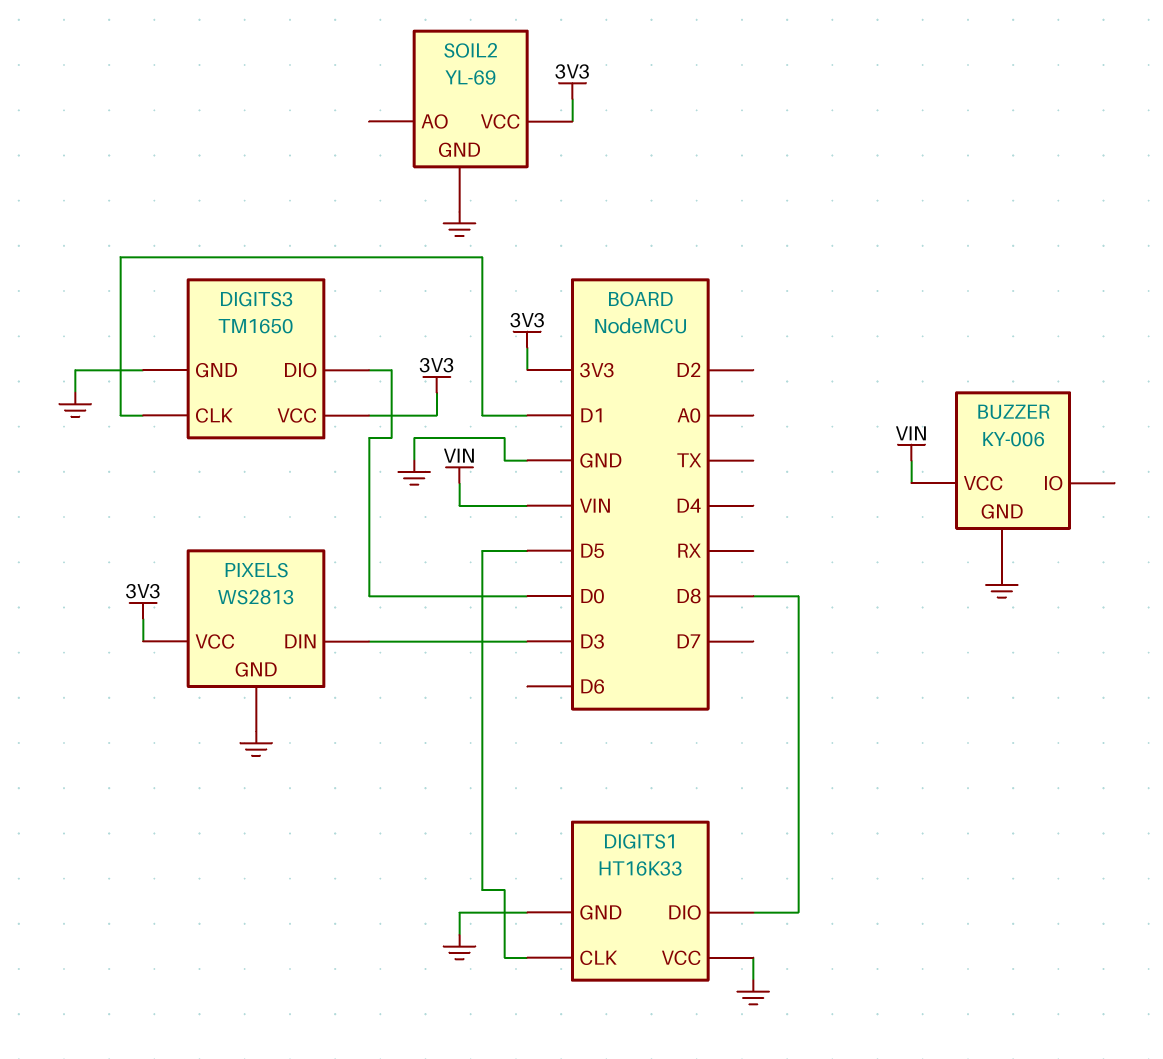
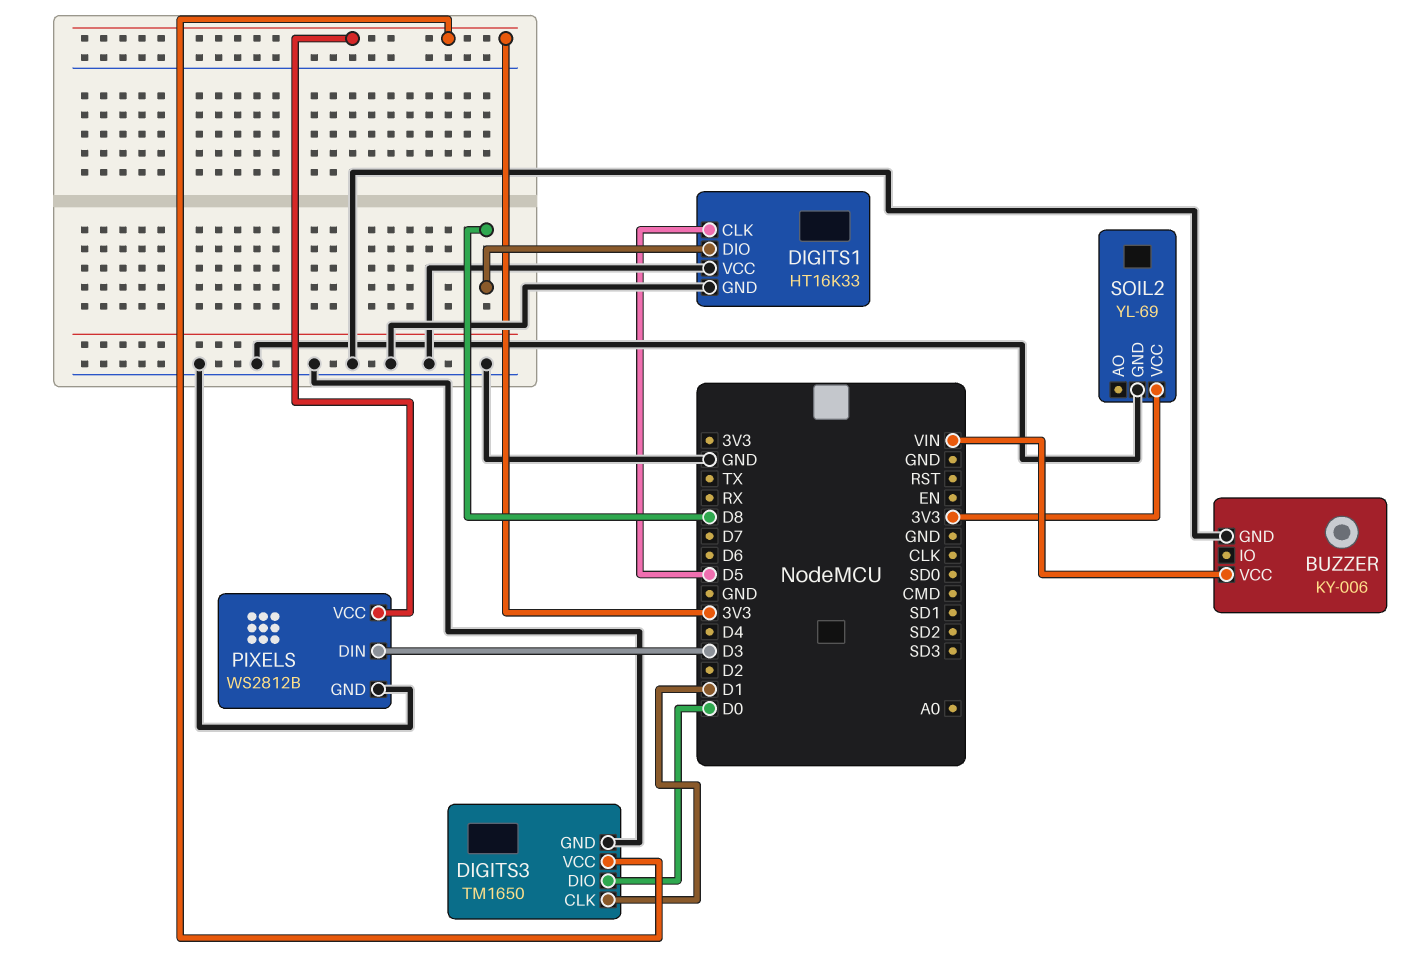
PIXELS: WS2813 -> WS2812B

